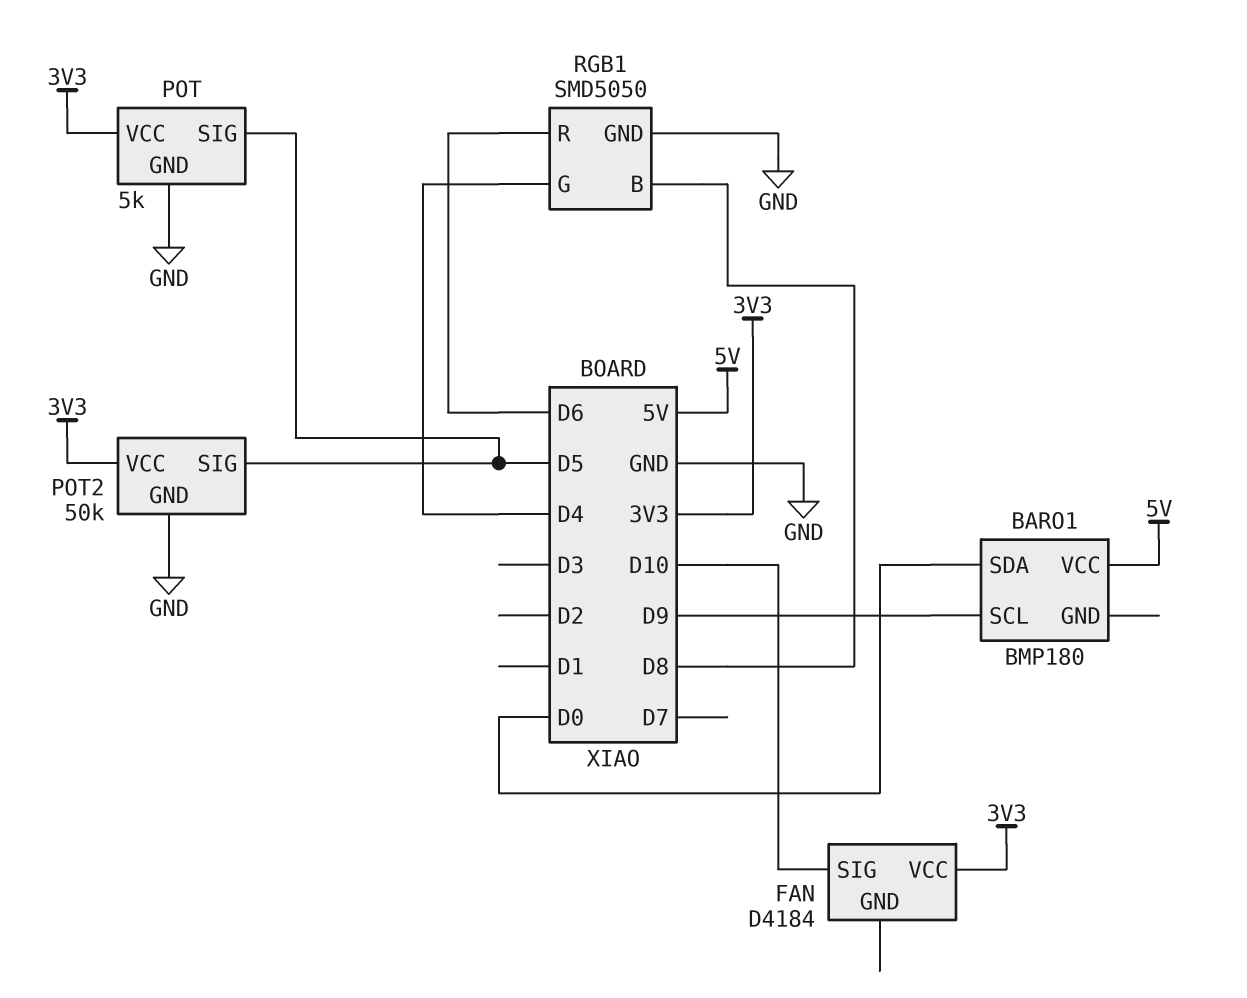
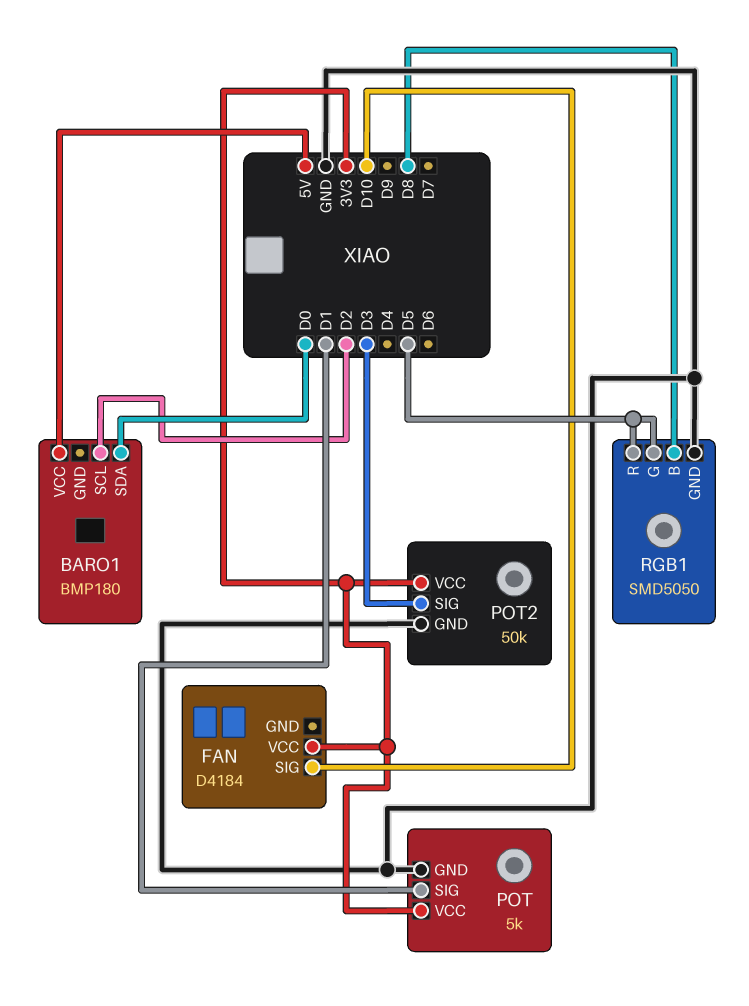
BARO1 pin SCL: D9 -> D2
POT pin SIG: D5 -> D1
POT2 pin SIG: D5 -> D3
RGB1 pin G: D4 -> D5
RGB1 pin R: D6 -> D5

